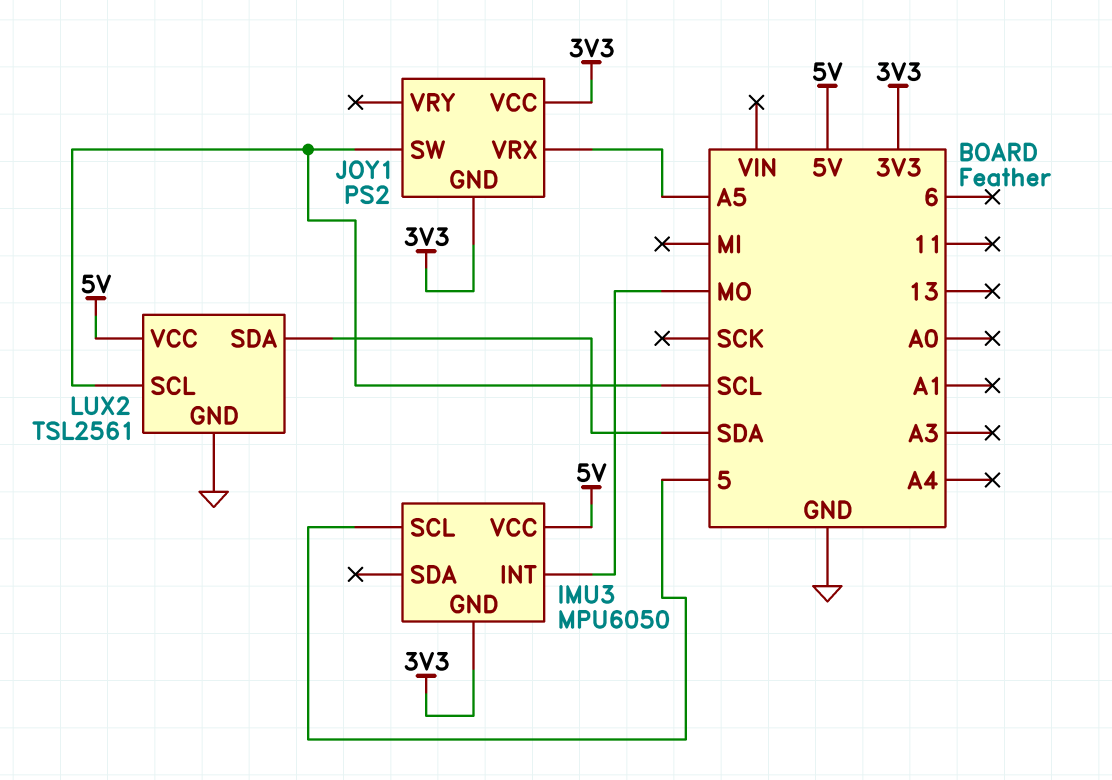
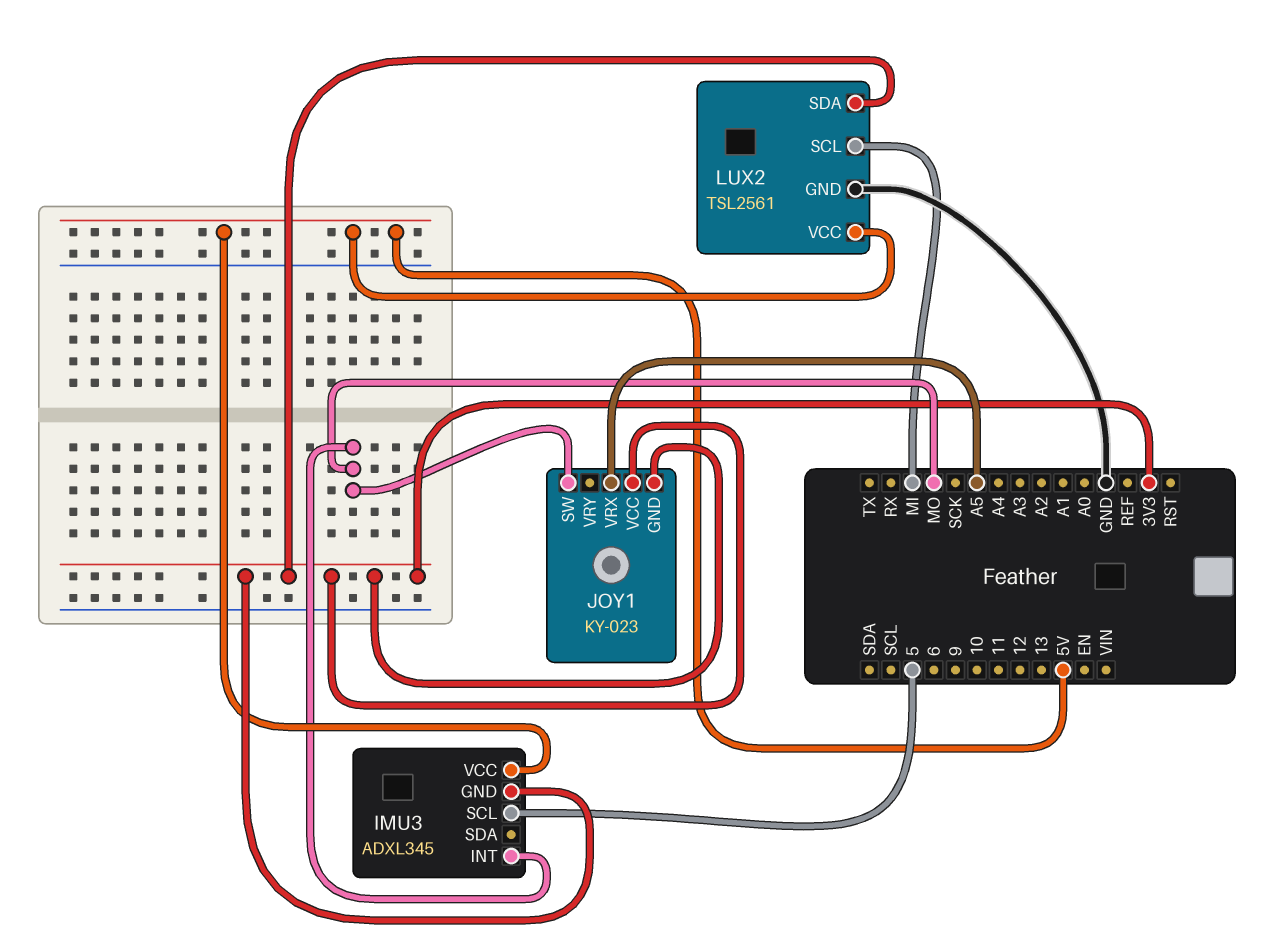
IMU3: MPU6050 -> ADXL345
JOY1: PS2 -> KY-023
JOY1 pin SW: SCL -> MO
LUX2 pin SCL: SCL -> MI
LUX2 pin SDA: SDA -> 3V3

